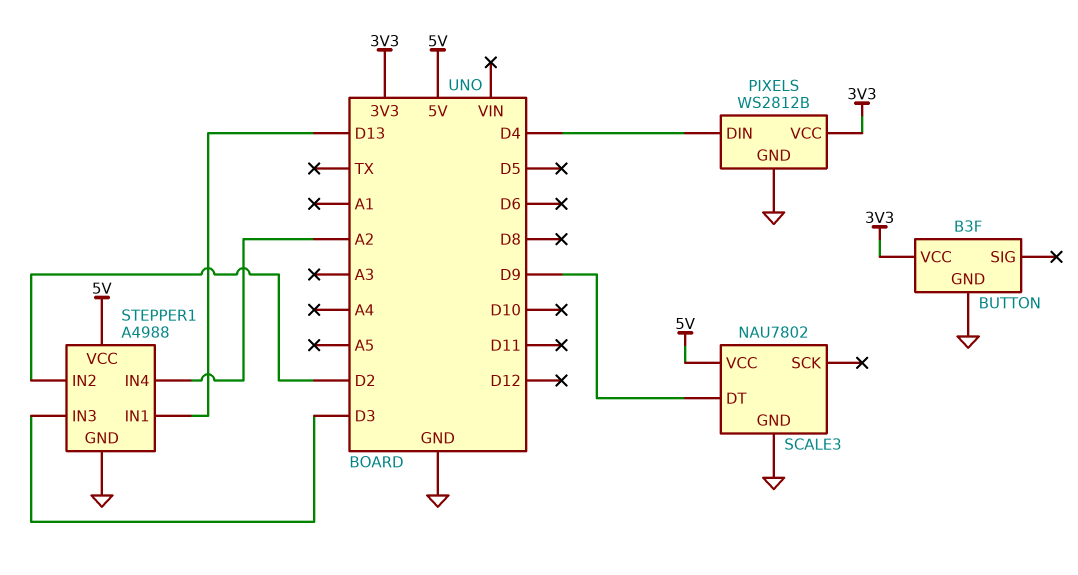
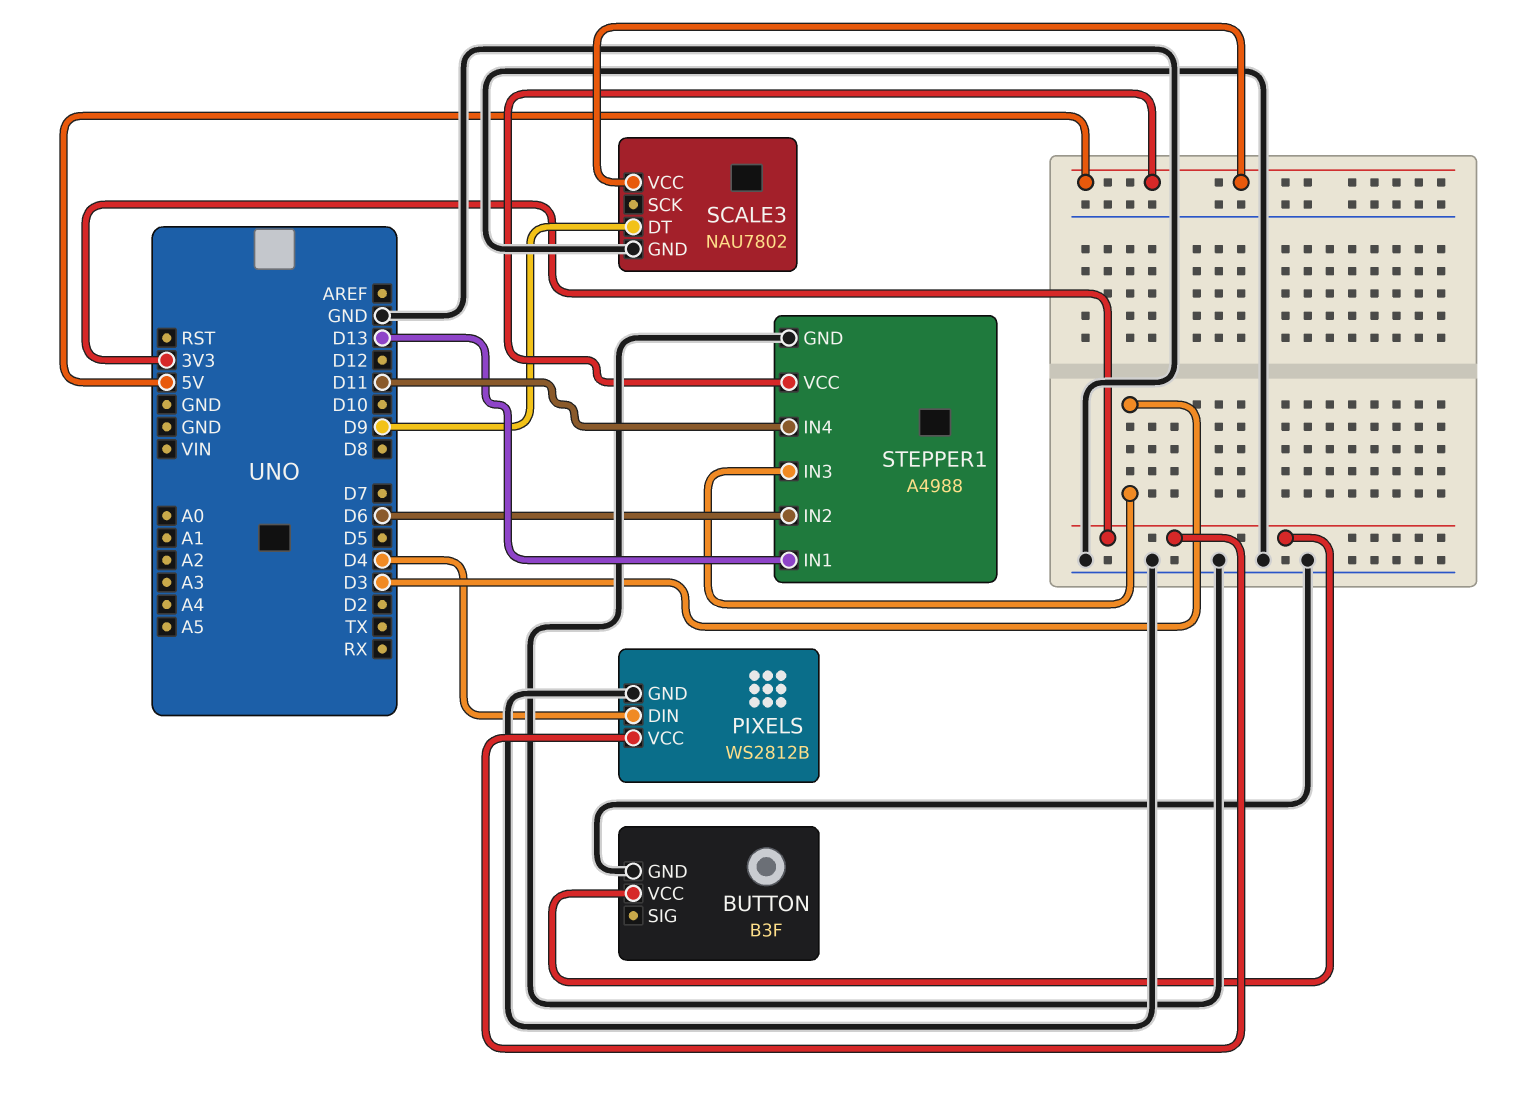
STEPPER1 pin IN2: D2 -> D6
STEPPER1 pin IN4: A2 -> D11

